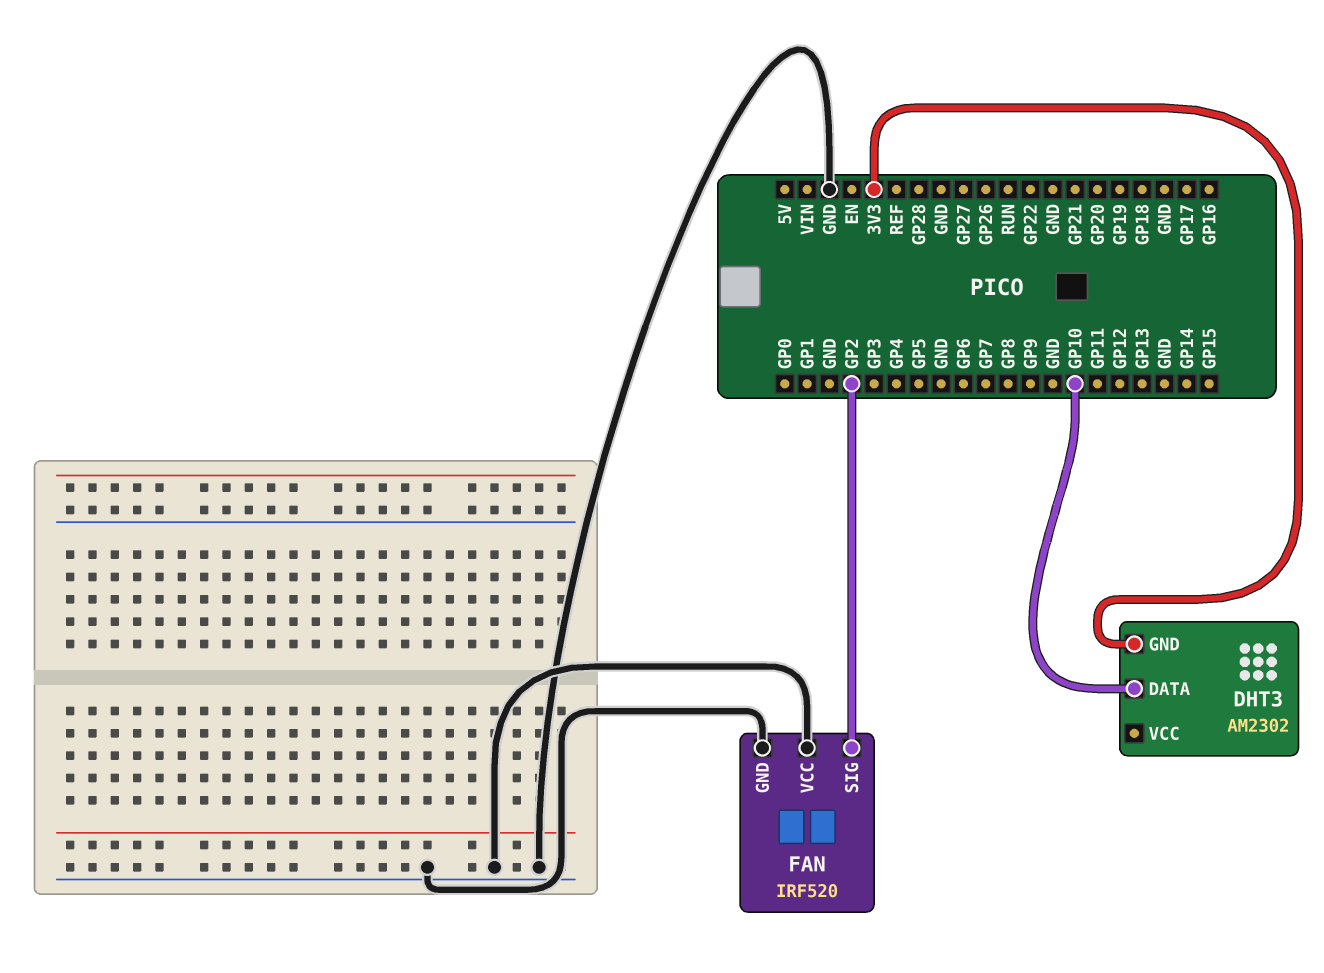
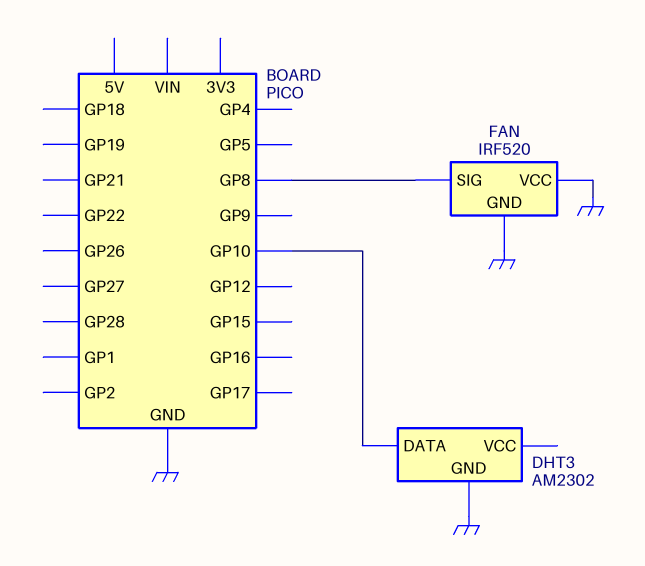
DHT3 pin GND: 3V3 -> GND
FAN pin SIG: GP2 -> GP8

